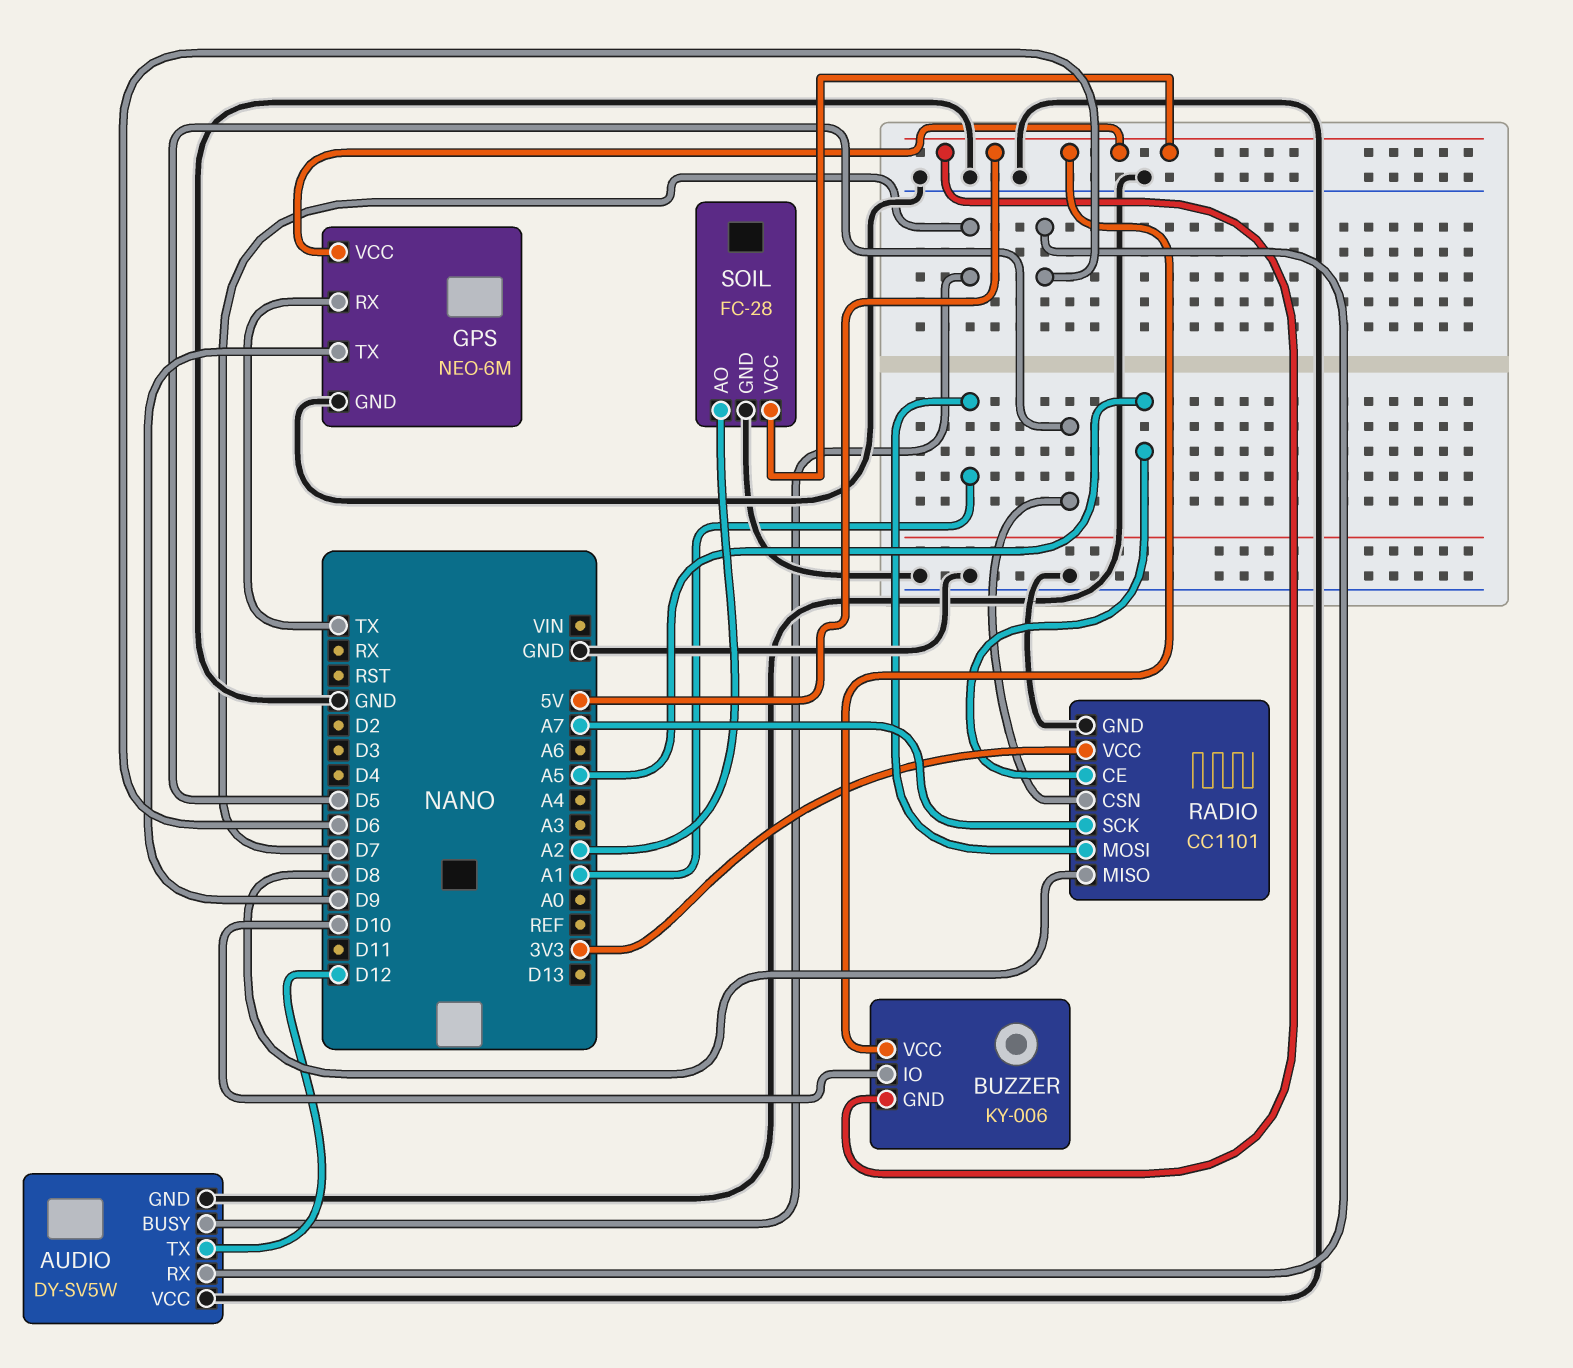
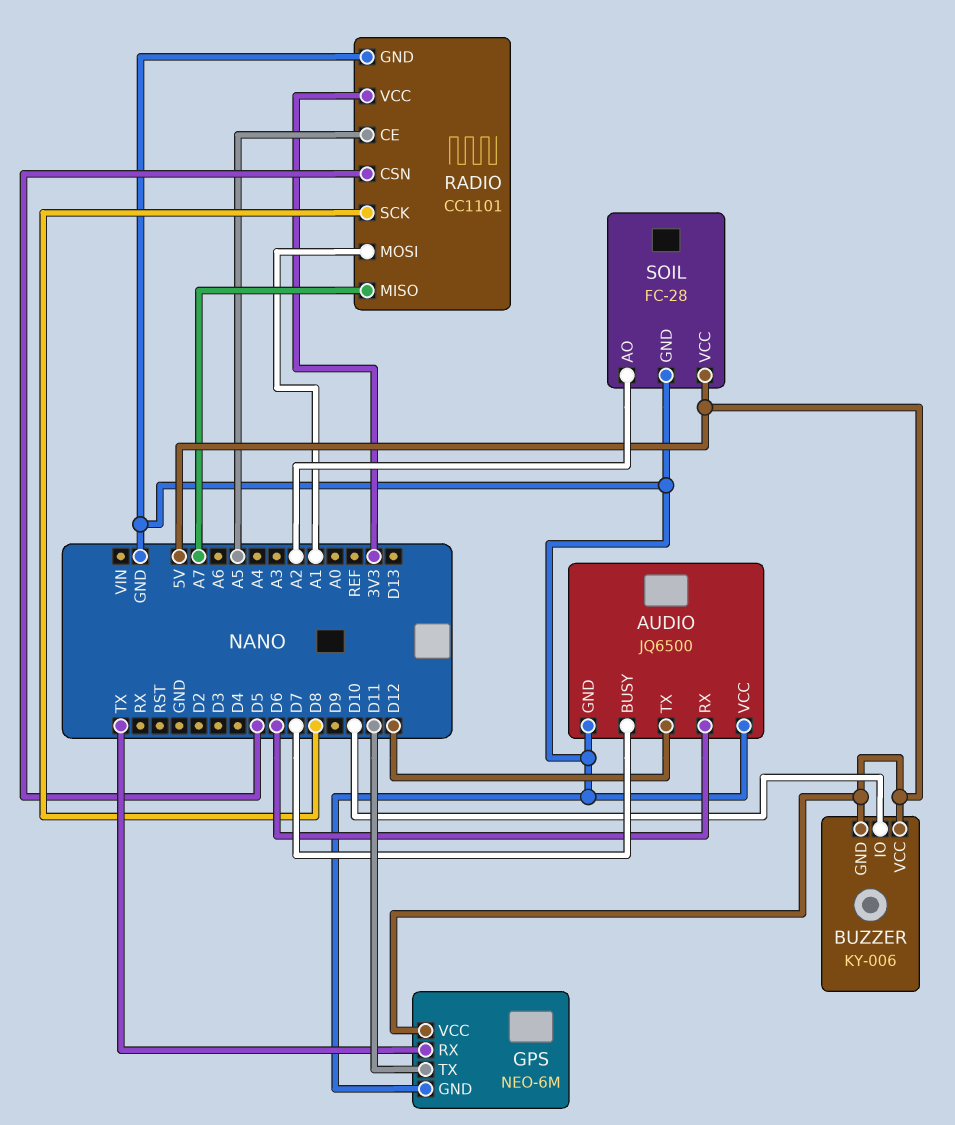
AUDIO: DY-SV5W -> JQ6500
GPS pin TX: D9 -> D11
RADIO pin MISO: D8 -> A7
RADIO pin SCK: A7 -> D8

